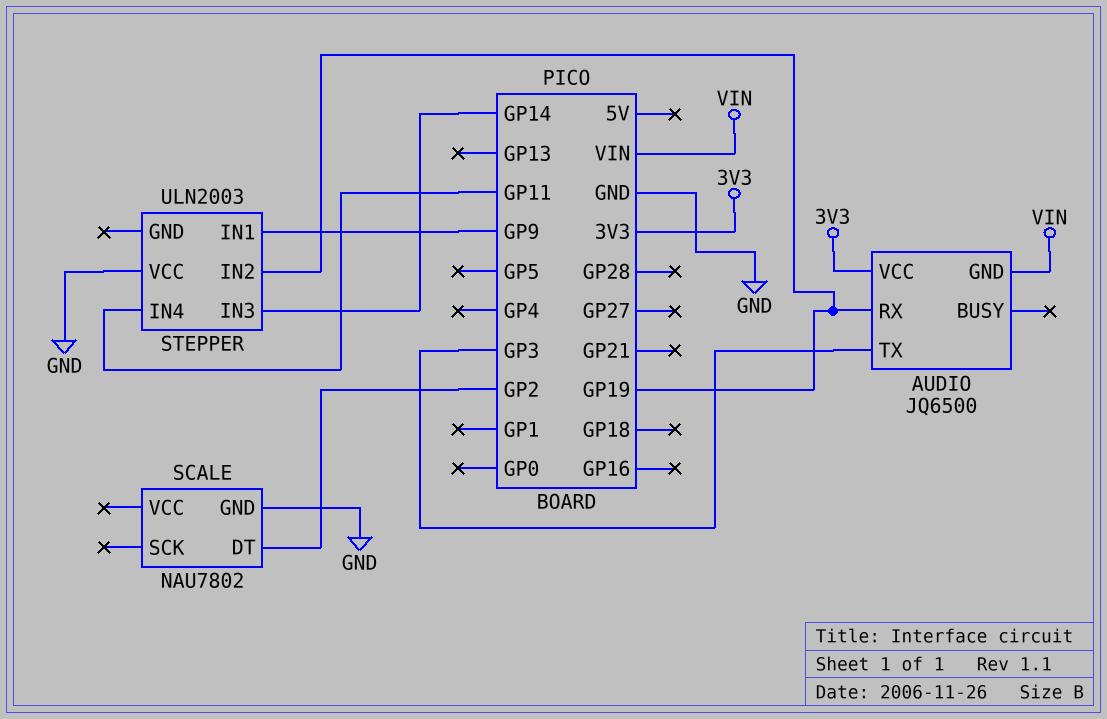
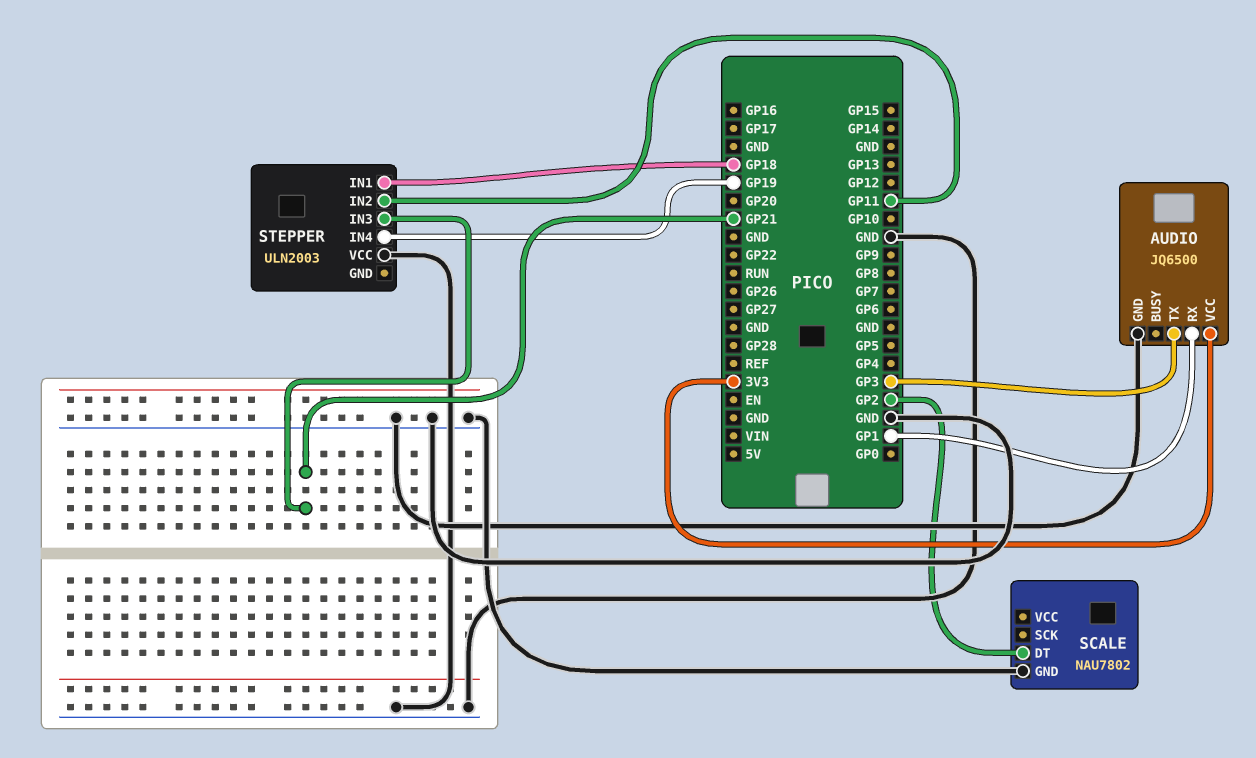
AUDIO pin GND: VIN -> GND
AUDIO pin RX: GP19 -> GP1
STEPPER pin IN1: GP9 -> GP18
STEPPER pin IN2: GP19 -> GP11
STEPPER pin IN3: GP14 -> GP21
STEPPER pin IN4: GP11 -> GP19

